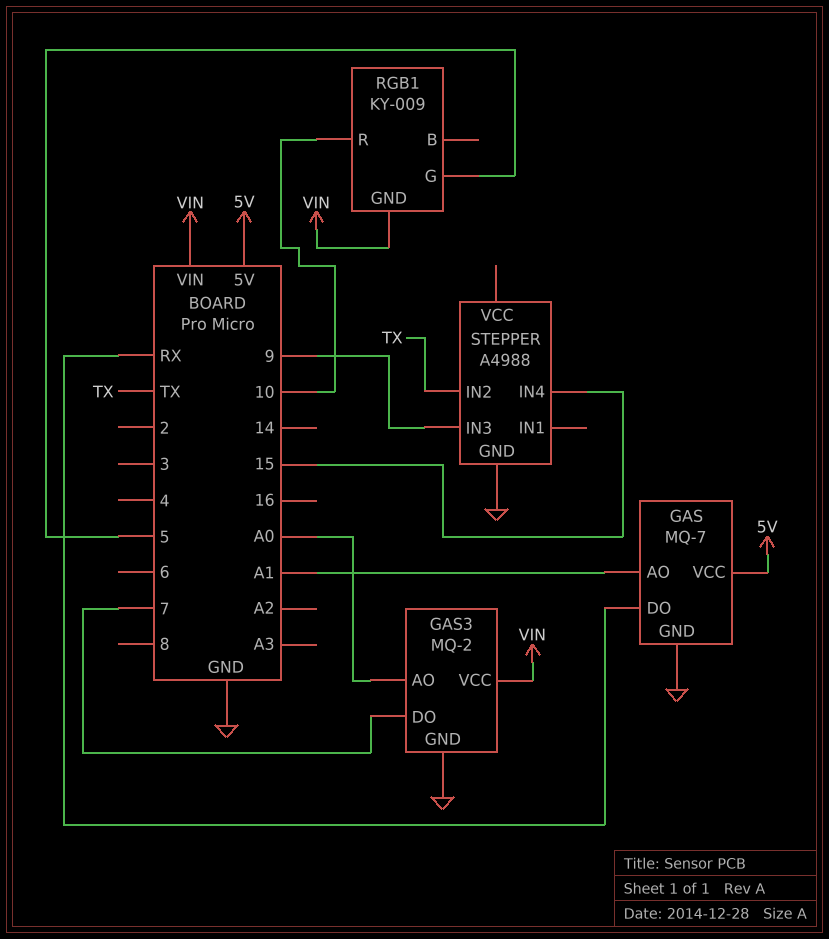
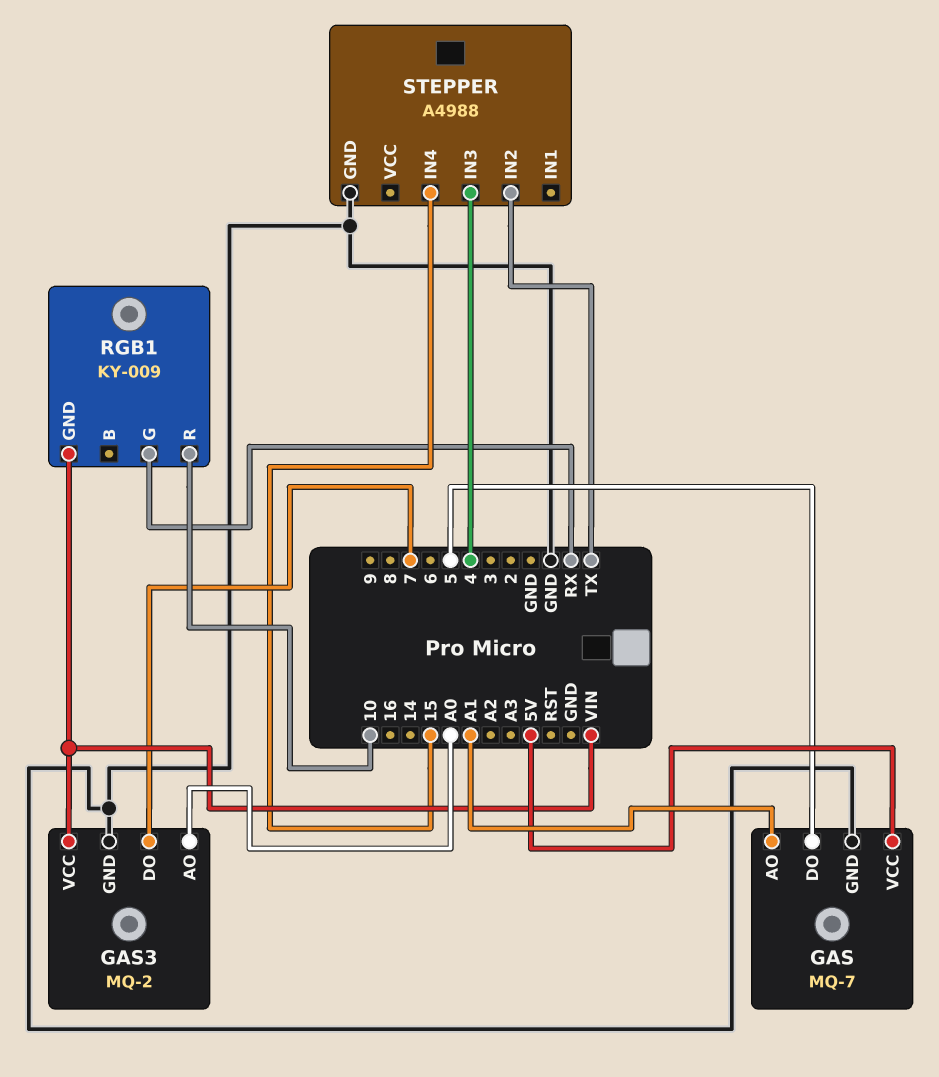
GAS pin DO: RX -> 5
RGB1 pin G: 5 -> RX
STEPPER pin IN3: 9 -> 4

